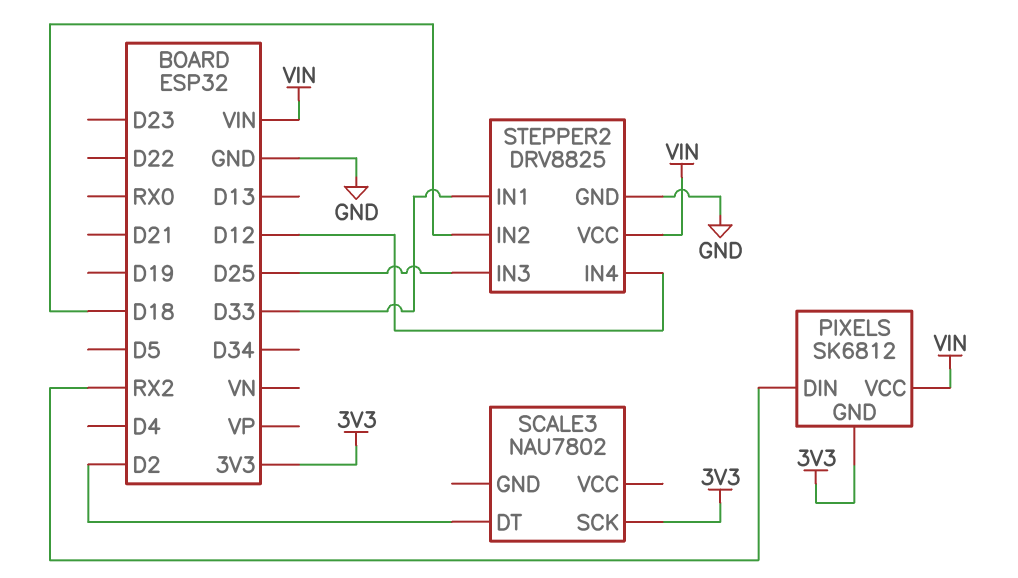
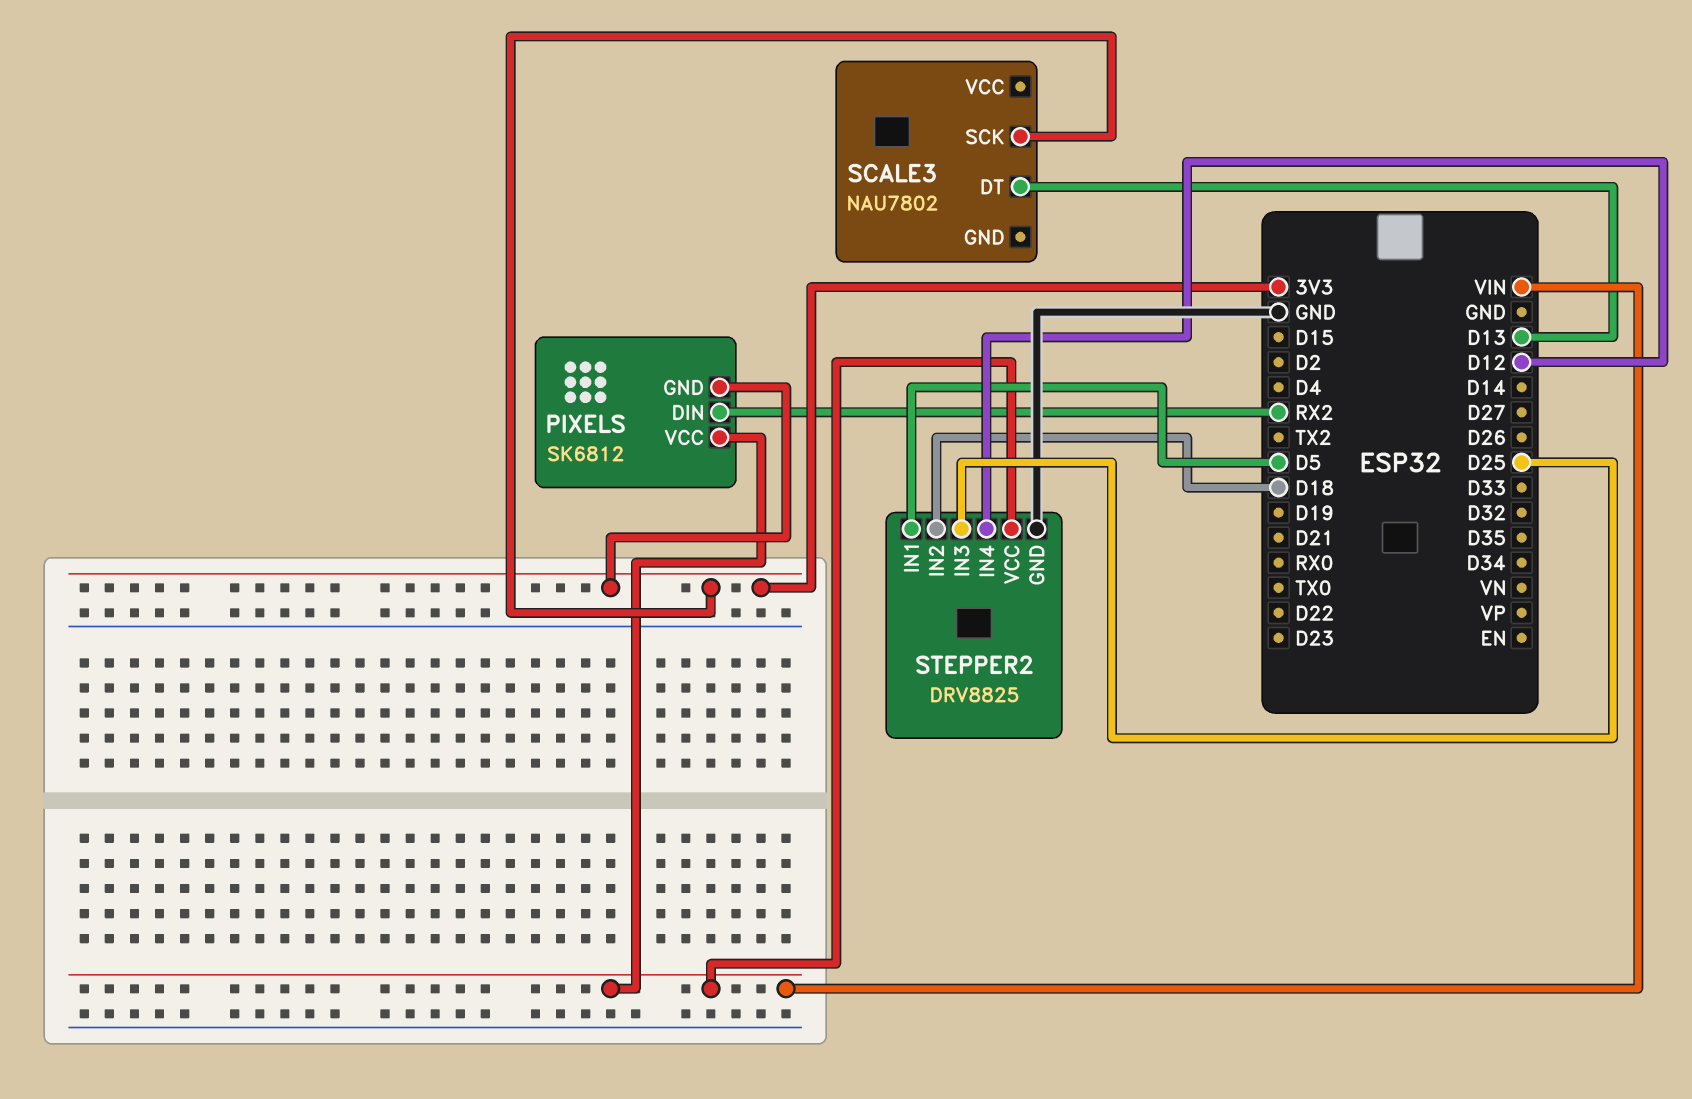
SCALE3 pin DT: D2 -> D13
STEPPER2 pin IN1: D33 -> D5

